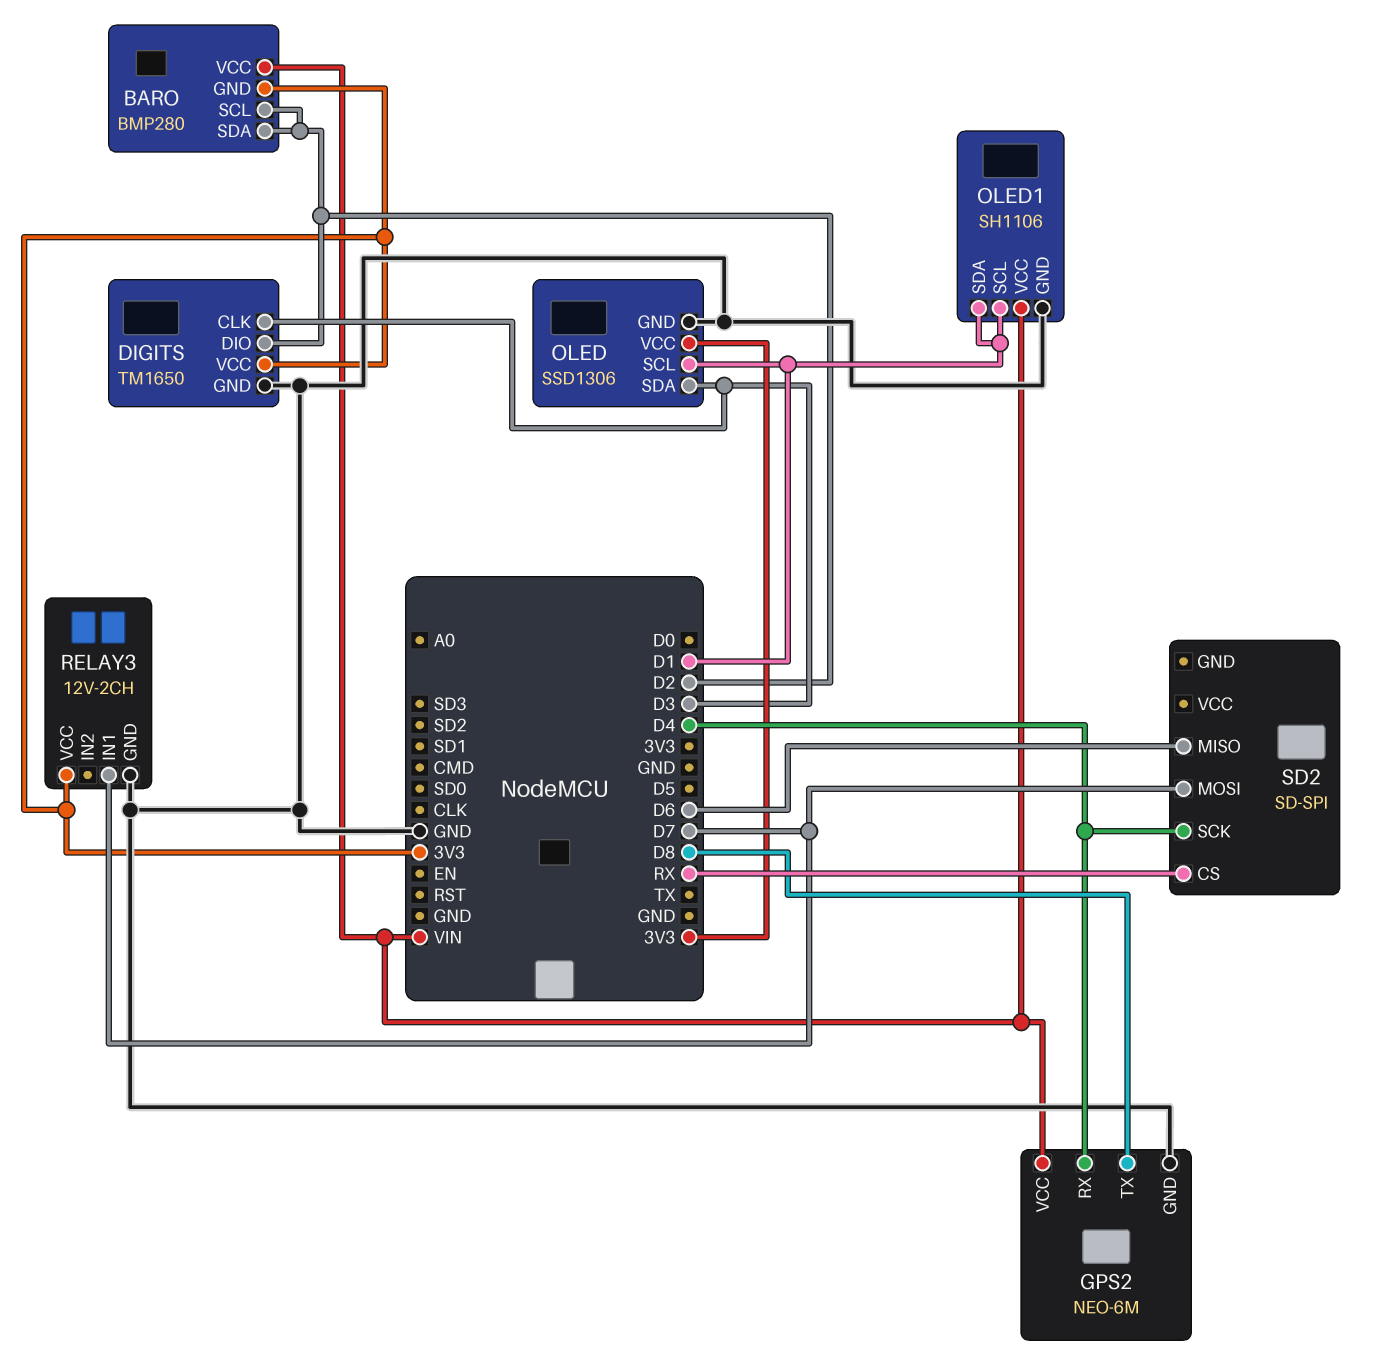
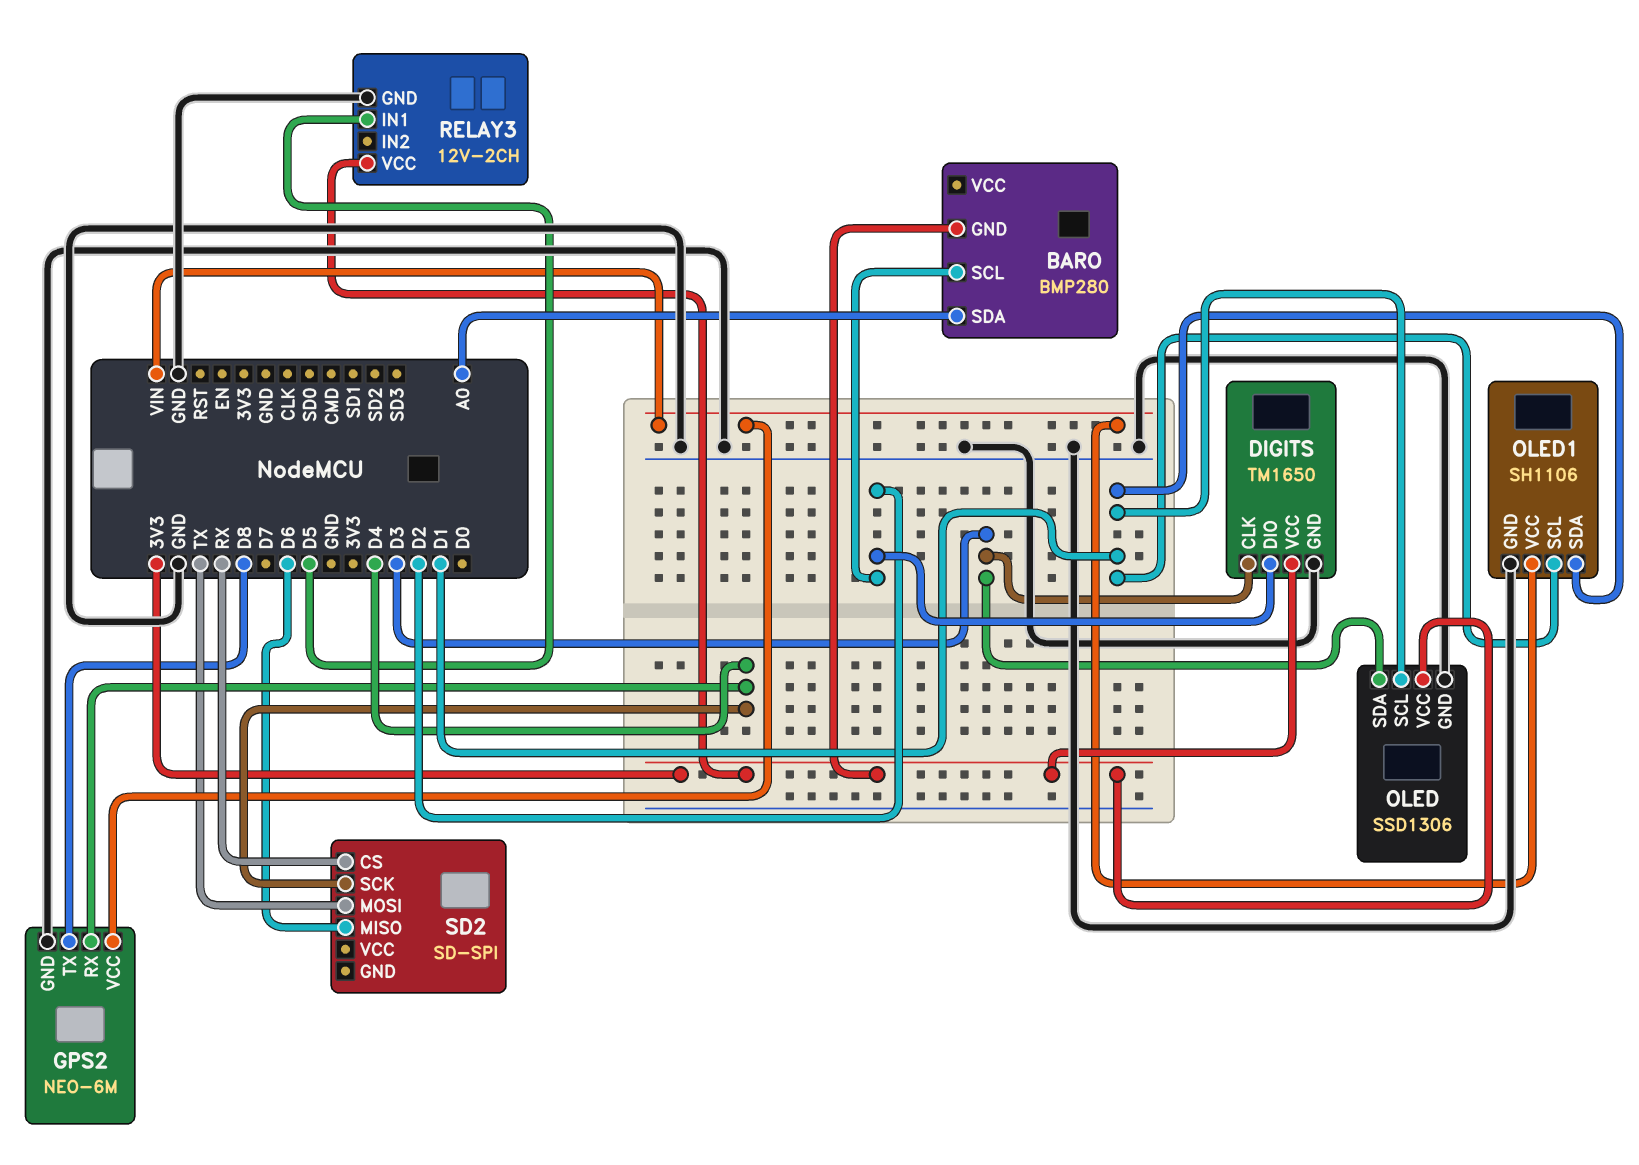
BARO pin SDA: D2 -> A0
BARO pin VCC: VIN -> none
RELAY3 pin IN1: D7 -> D5
SD2 pin MOSI: D7 -> TX

